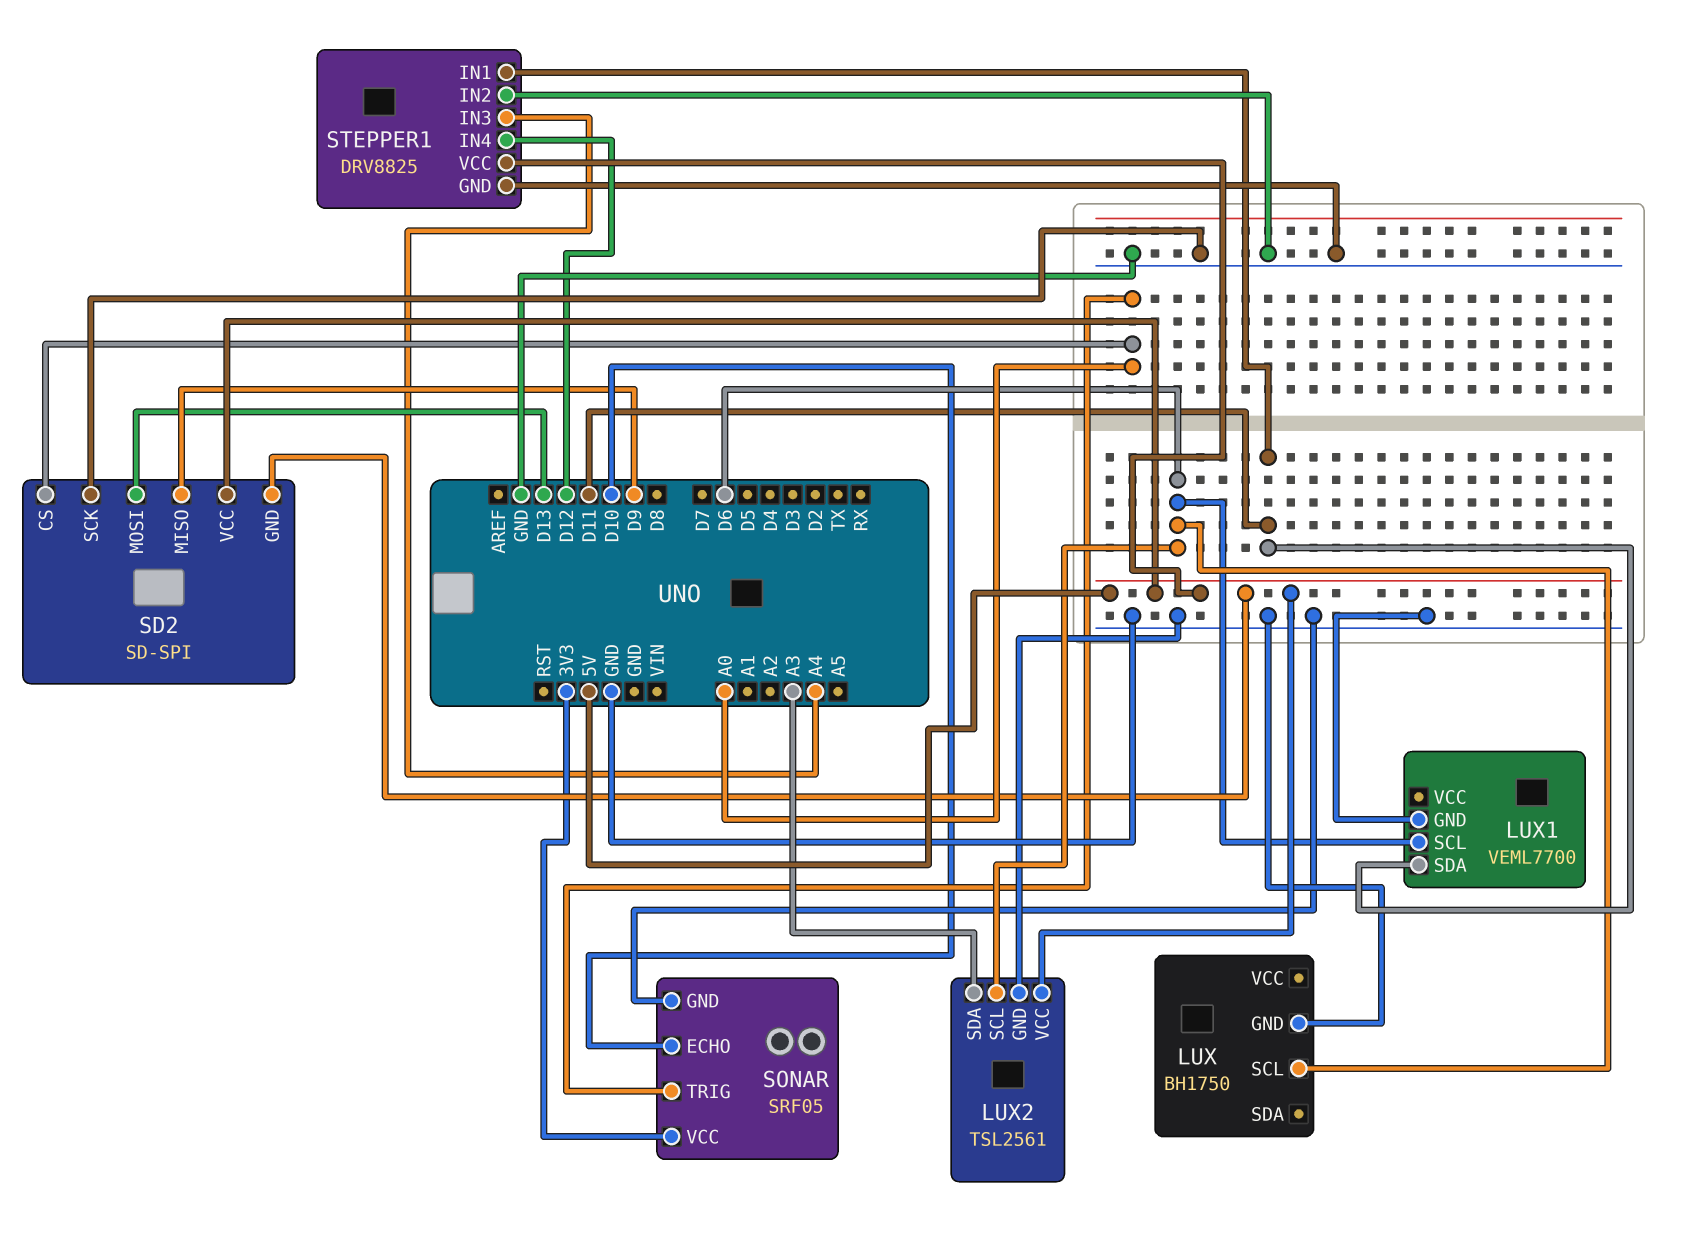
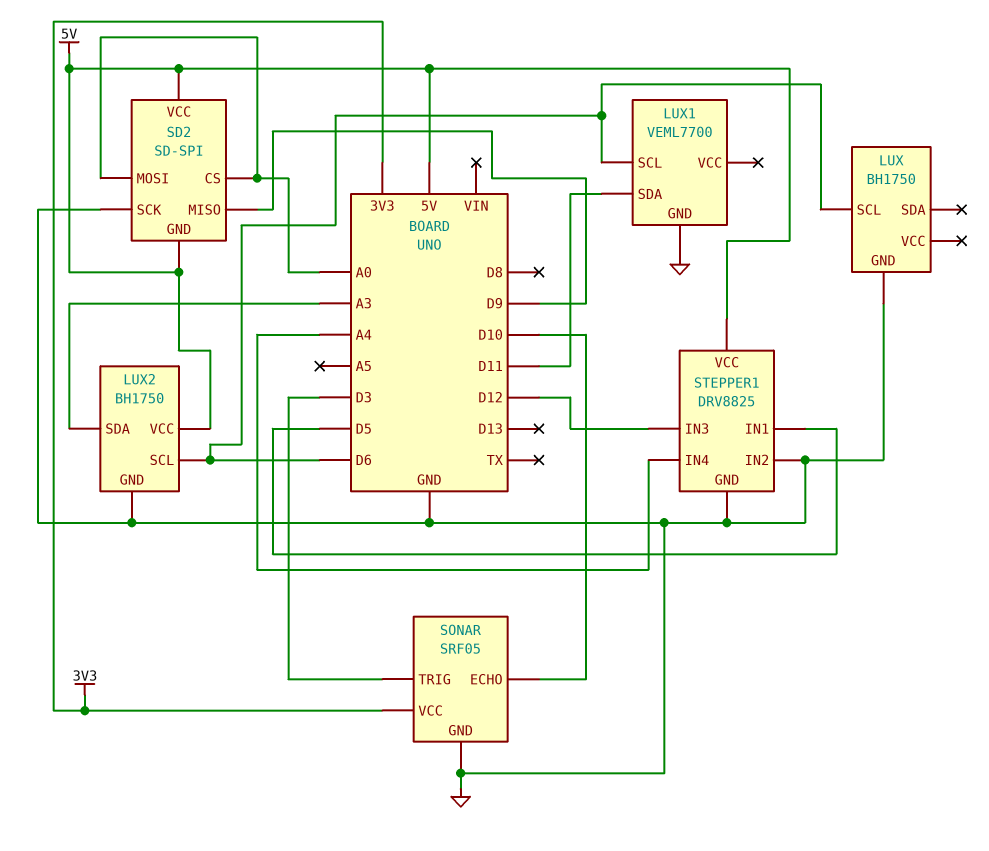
LUX2: TSL2561 -> BH1750
SD2 pin MOSI: D13 -> A0
SONAR pin TRIG: A0 -> D3
STEPPER1 pin IN1: D11 -> D5
STEPPER1 pin IN3: A4 -> D12
STEPPER1 pin IN4: D12 -> A4

